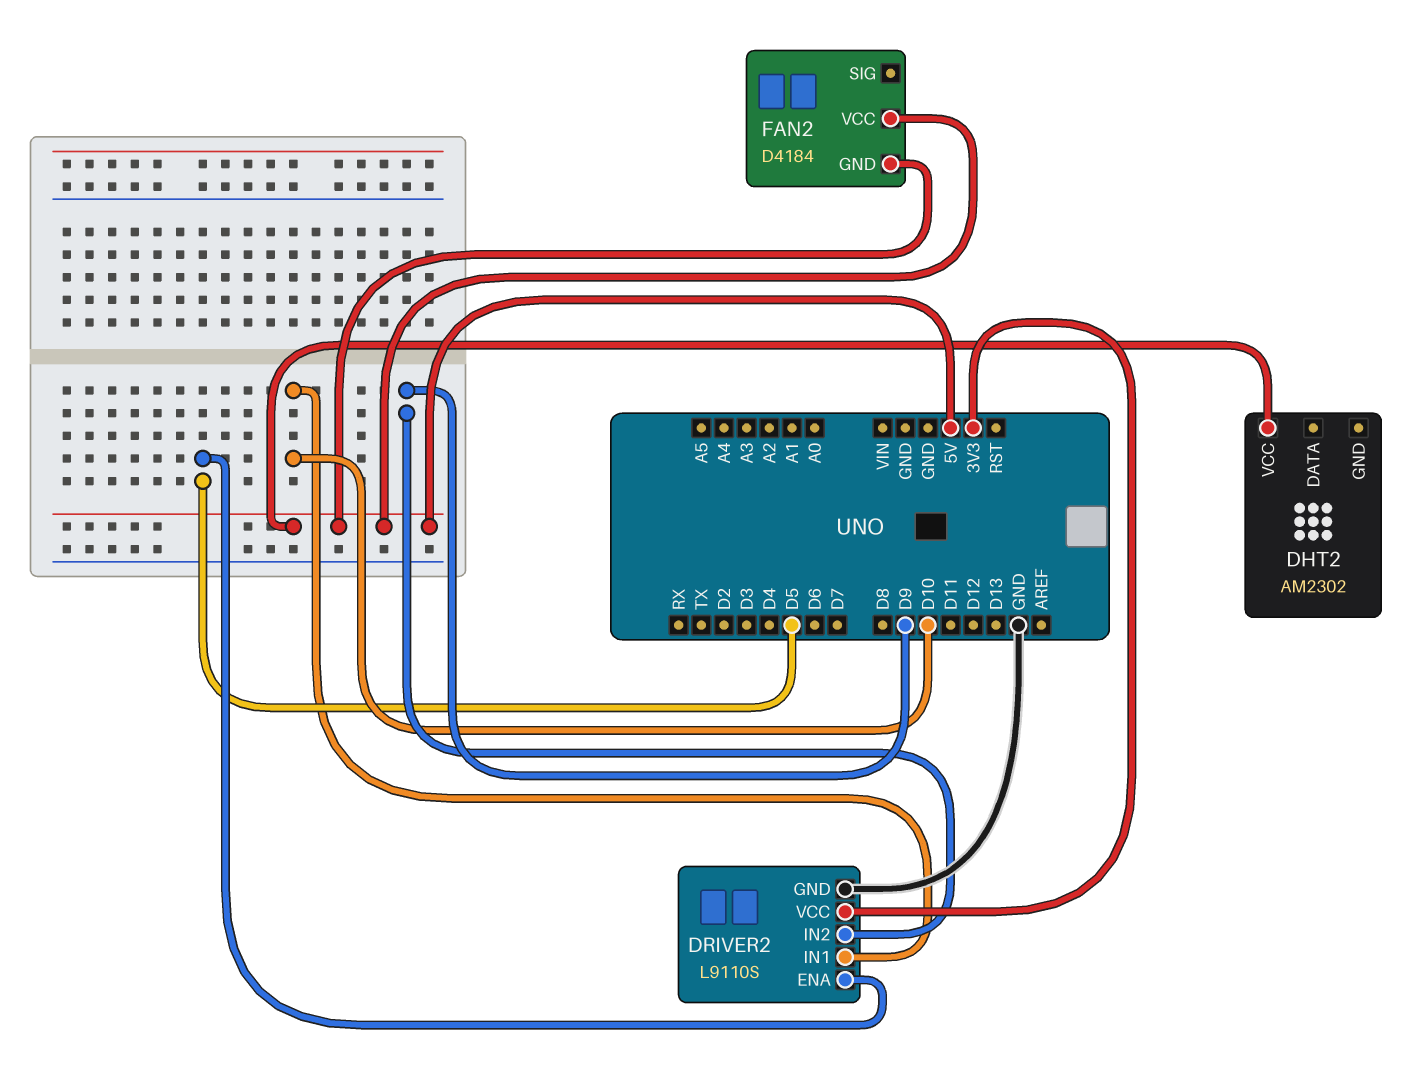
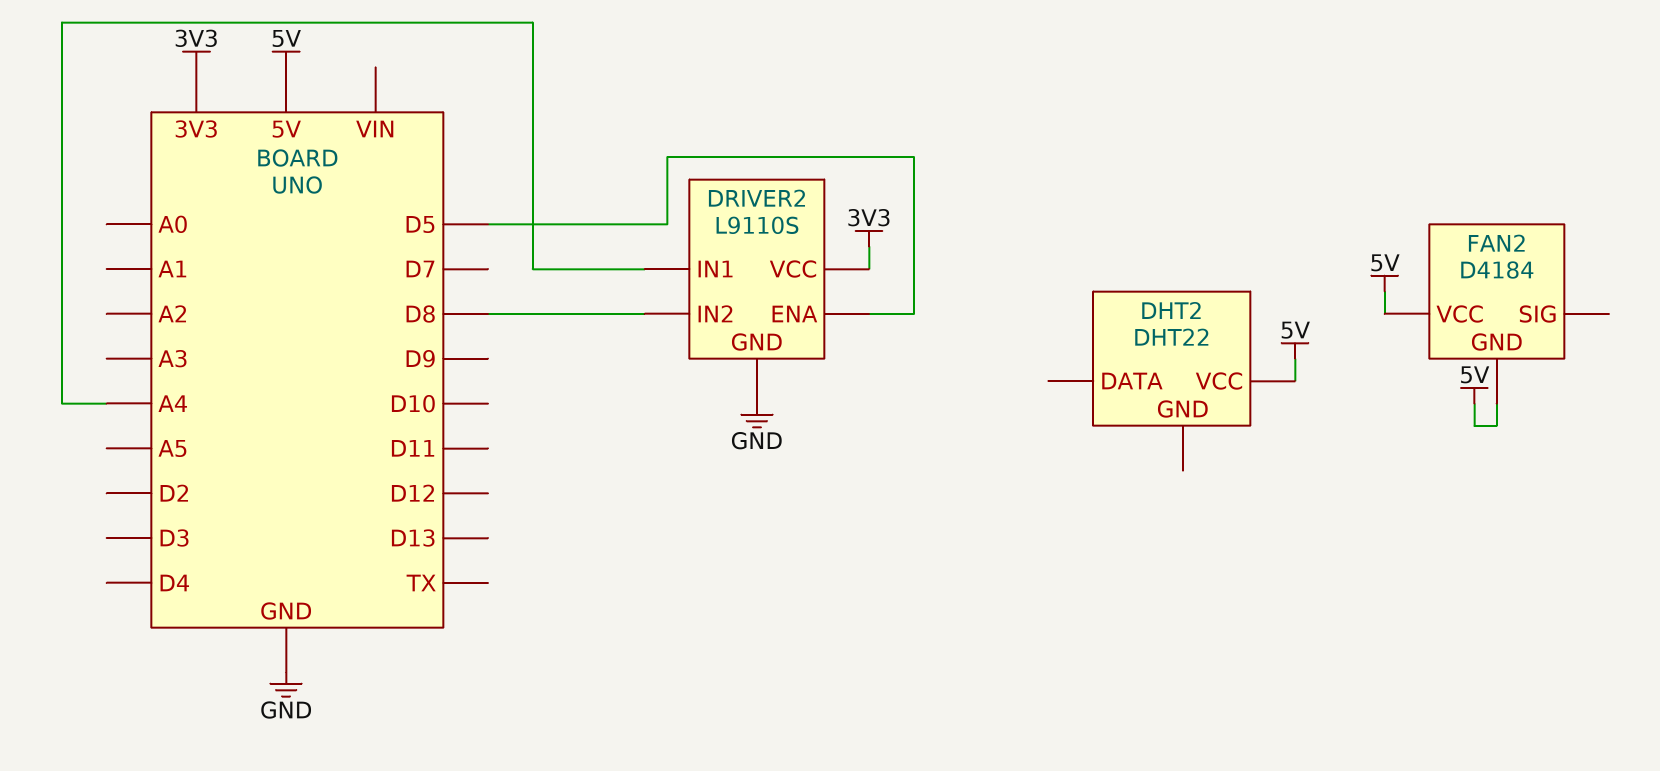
DHT2: AM2302 -> DHT22
DRIVER2 pin IN1: D10 -> A4
DRIVER2 pin IN2: D9 -> D8

